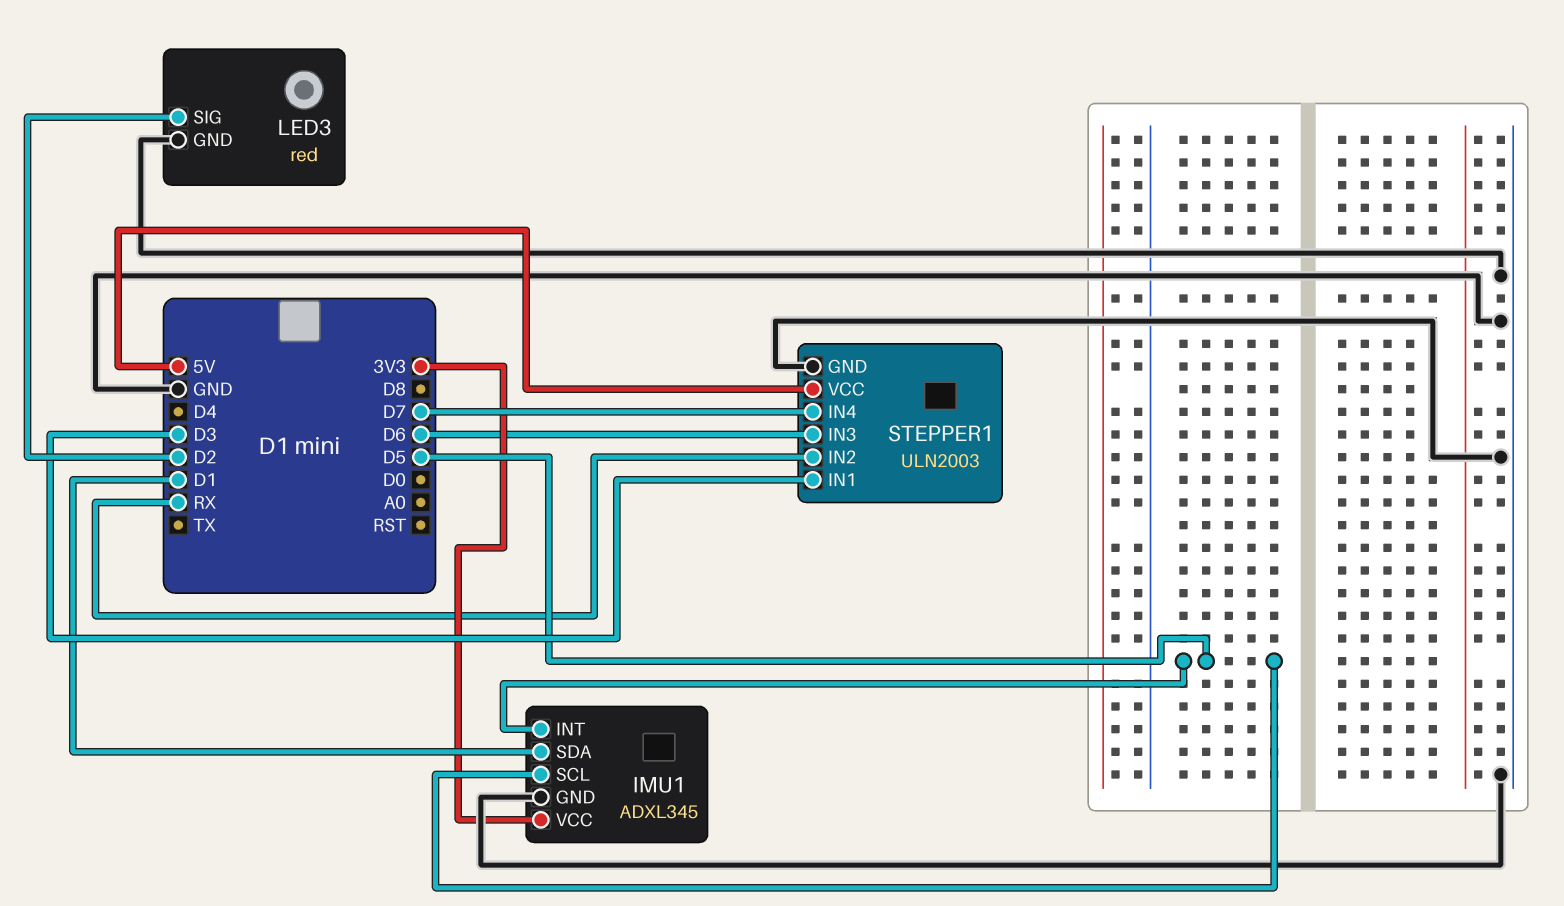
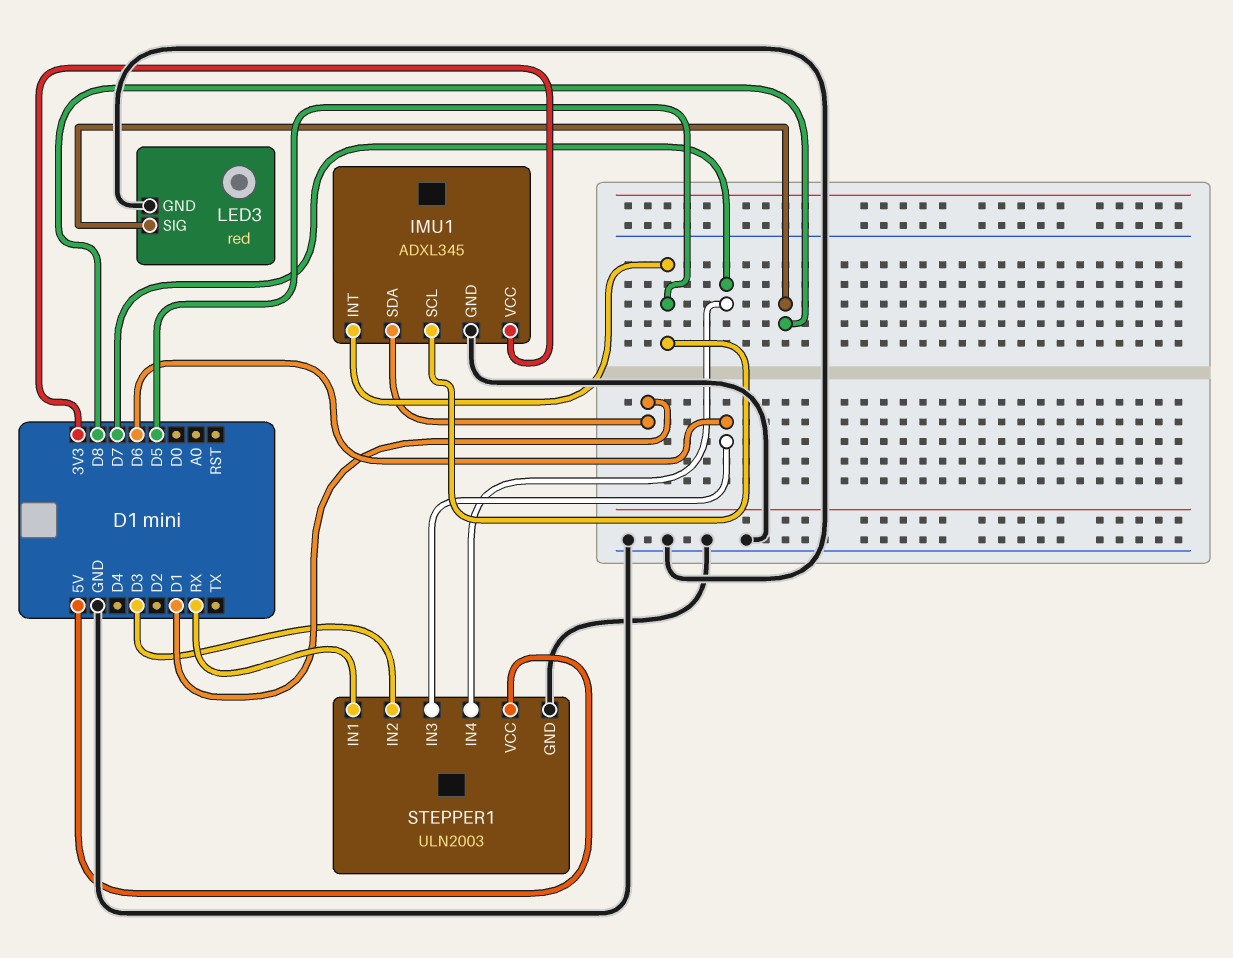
LED3 pin SIG: D2 -> D8
STEPPER1 pin IN1: D3 -> RX
STEPPER1 pin IN2: RX -> D3

